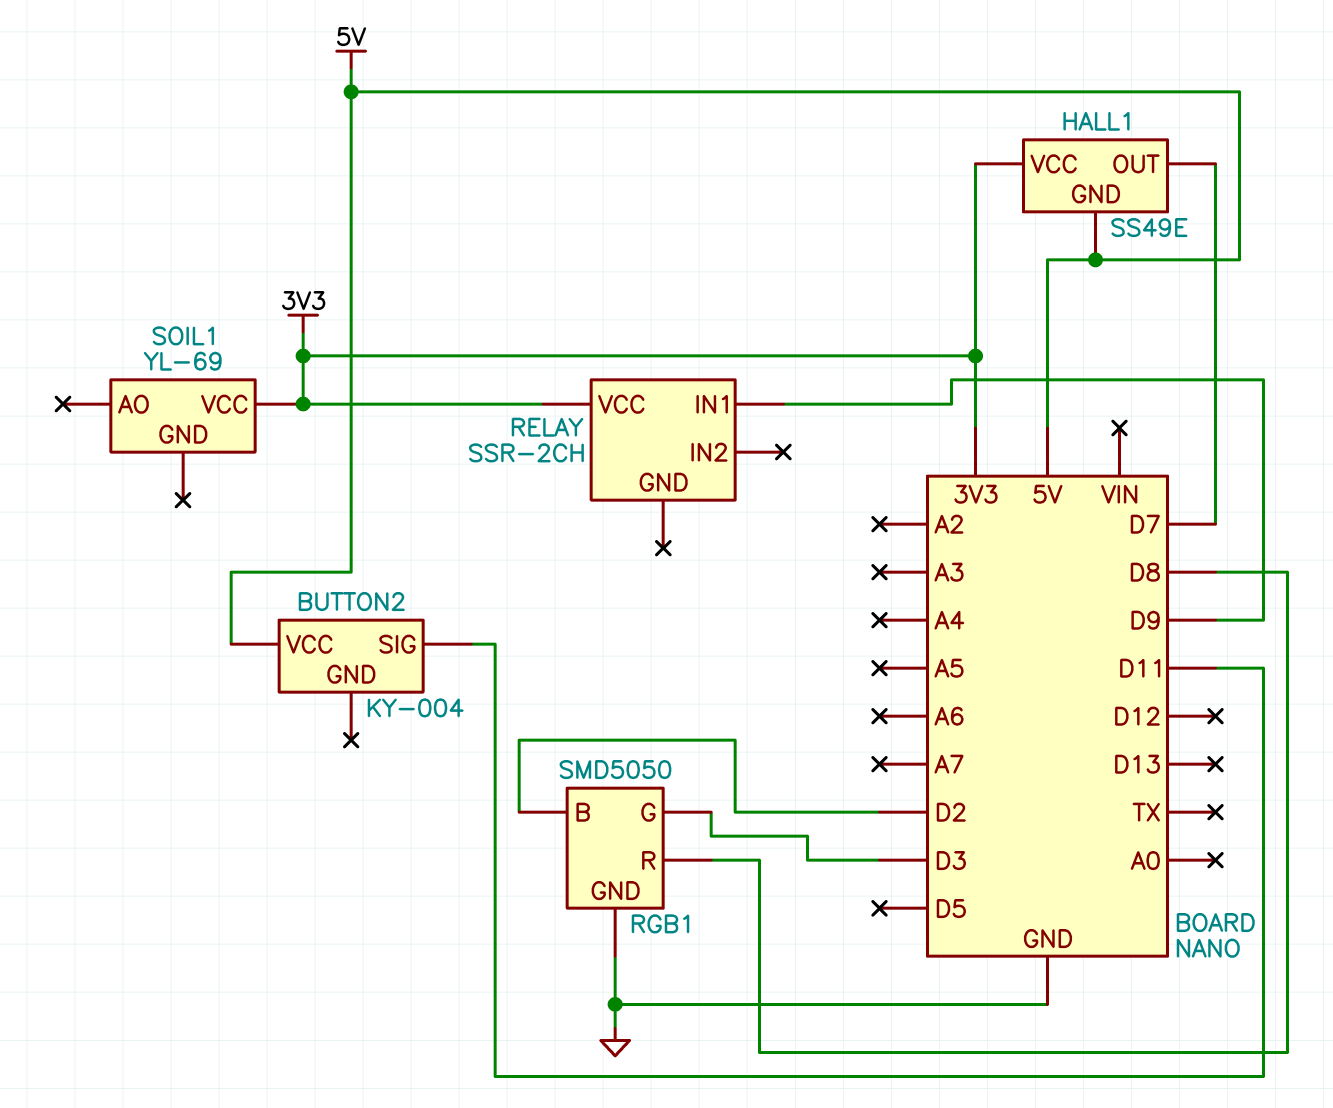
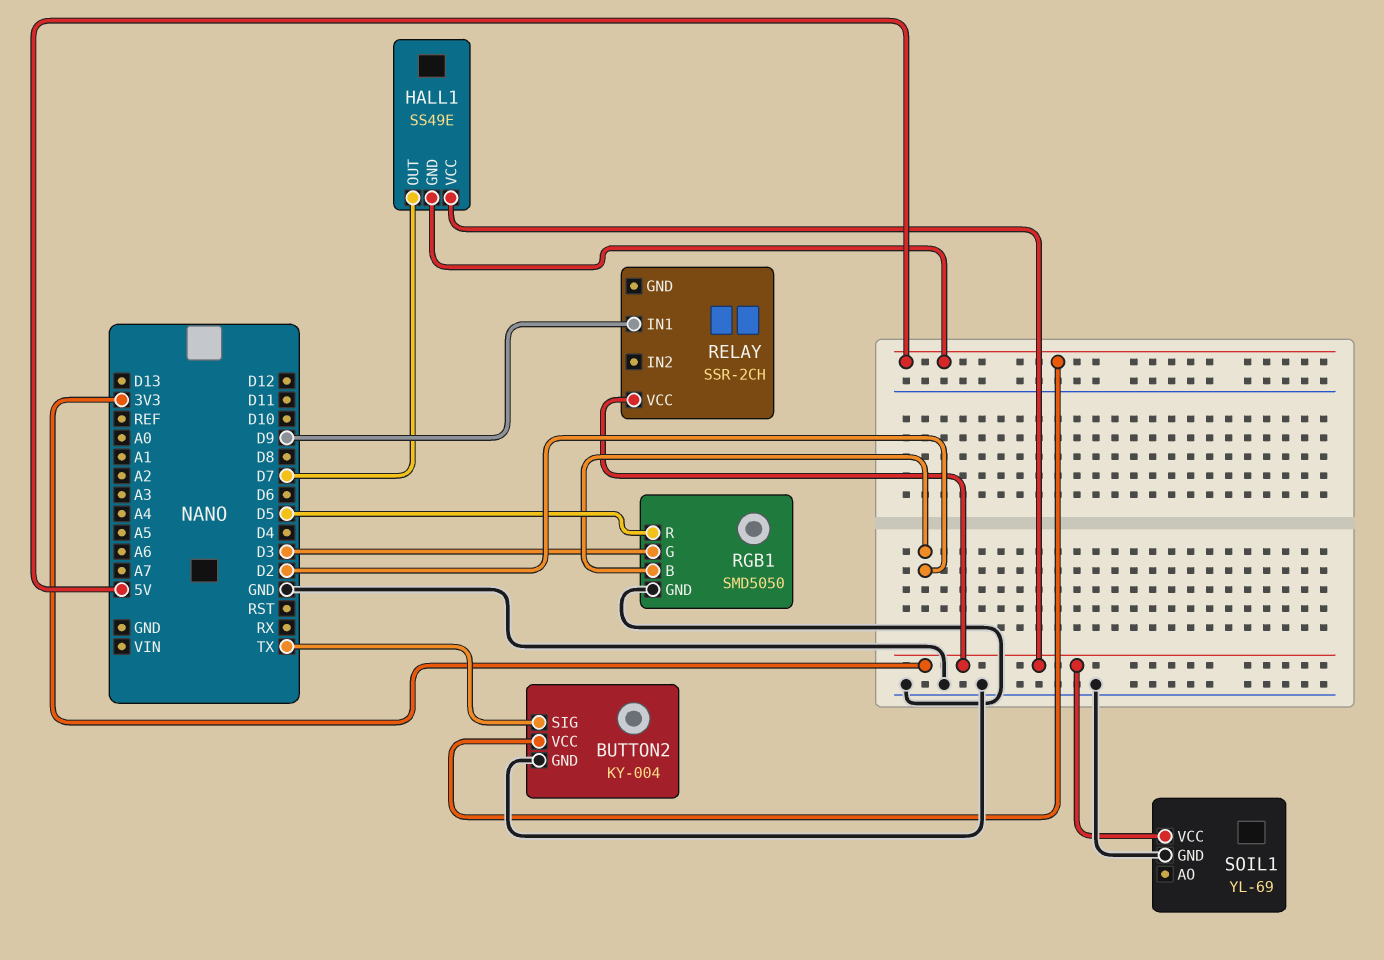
BUTTON2 pin GND: none -> GND
BUTTON2 pin SIG: D11 -> TX
RGB1 pin R: D8 -> D5
SOIL1 pin GND: none -> GND

